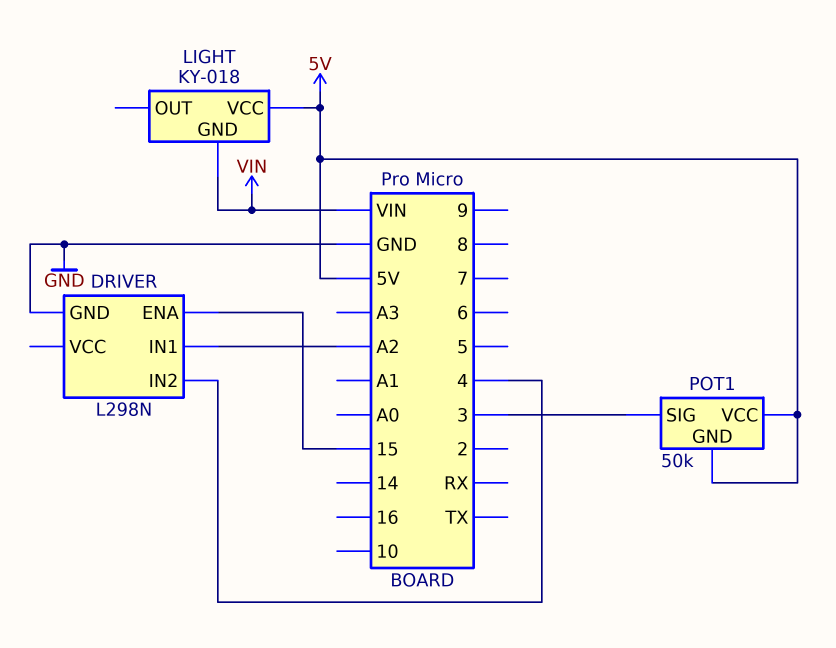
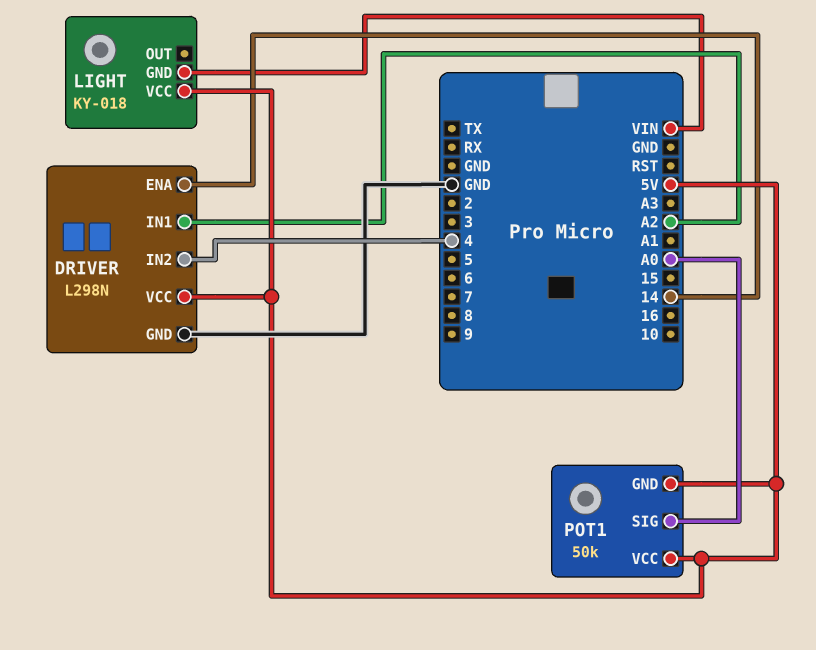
DRIVER pin ENA: 15 -> 14
DRIVER pin VCC: none -> 5V
POT1 pin SIG: 3 -> A0

